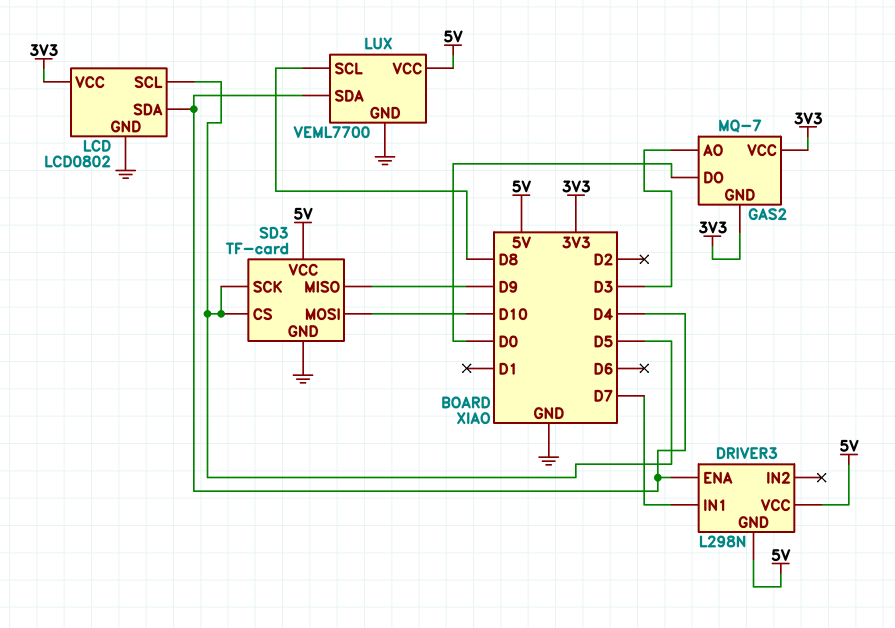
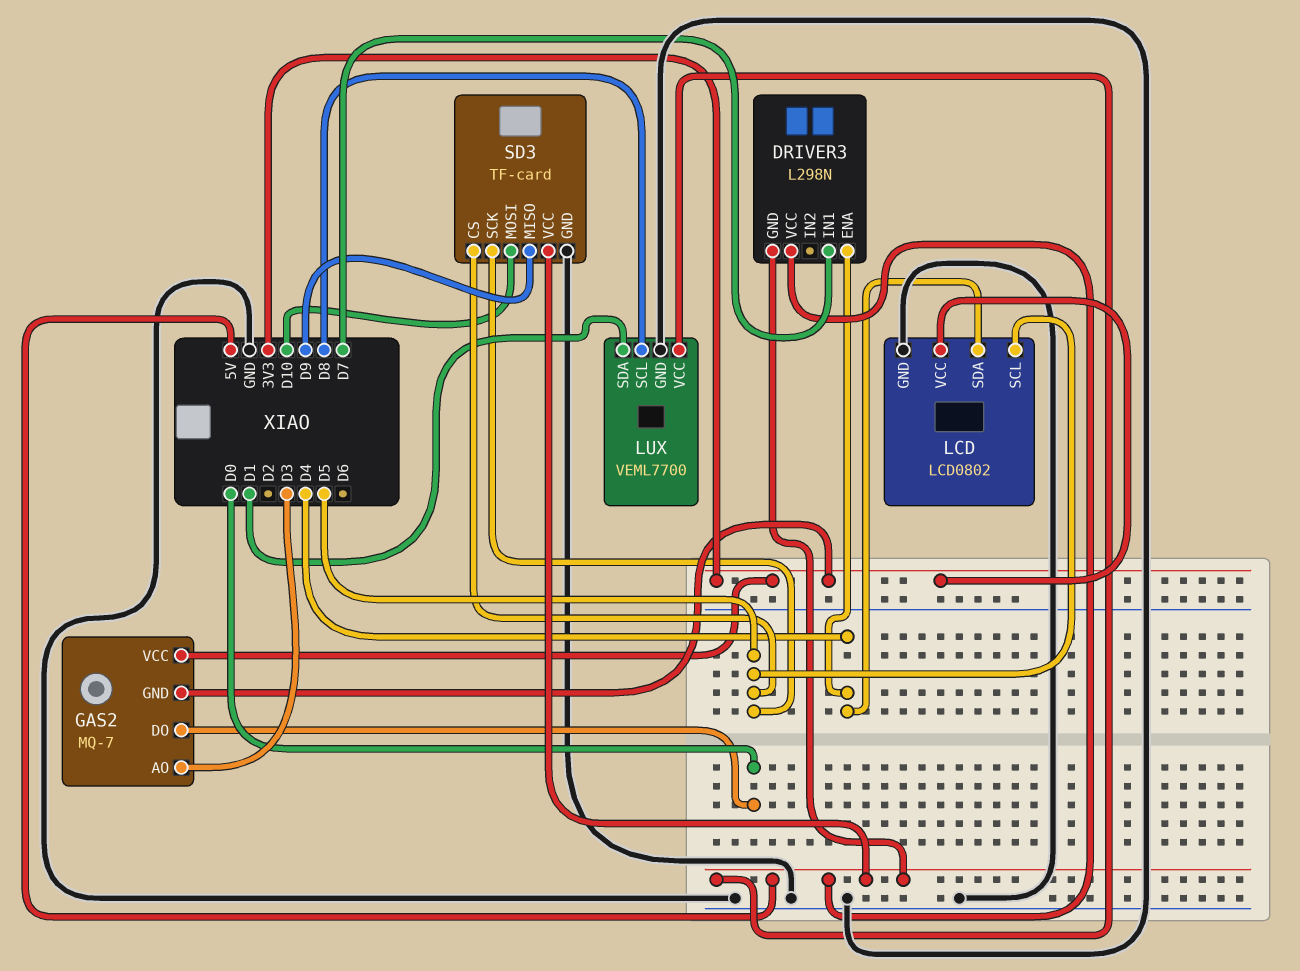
LUX pin SDA: D4 -> D1

